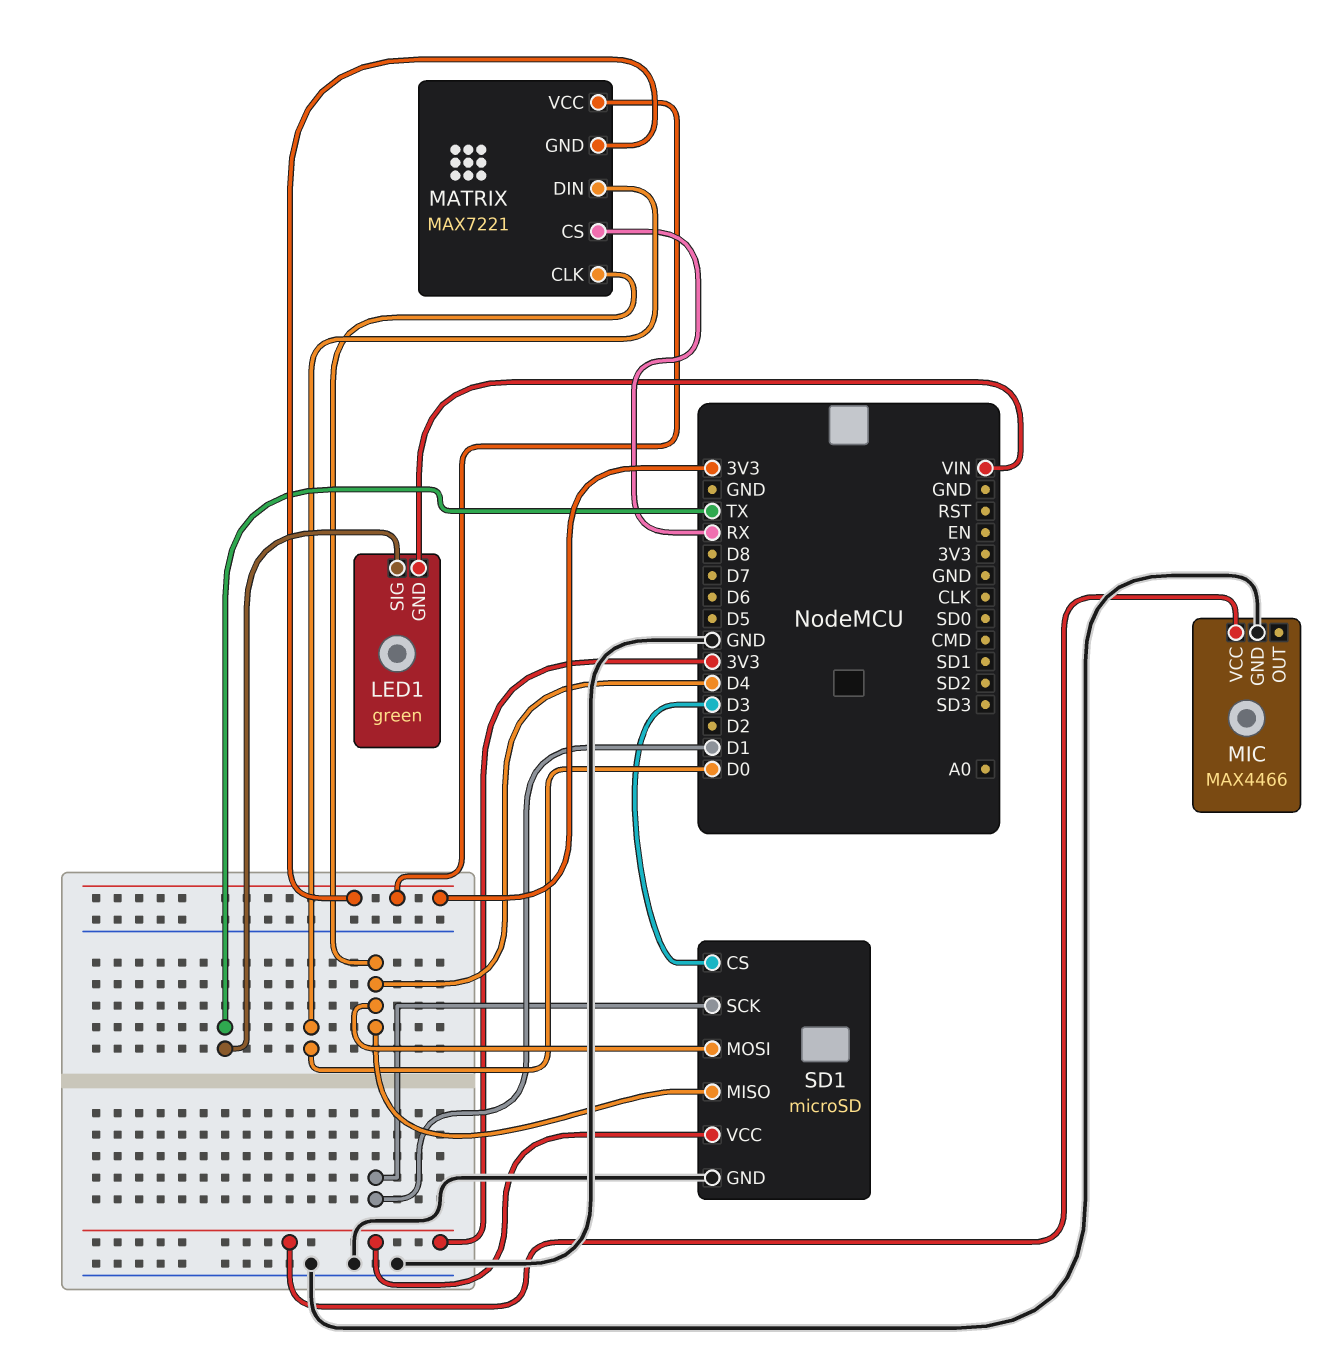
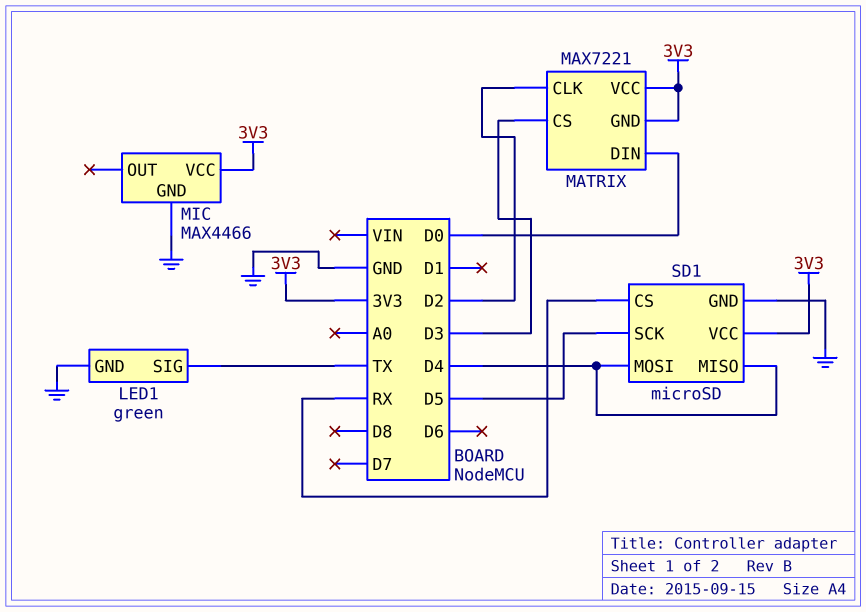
LED1 pin GND: VIN -> GND
MATRIX pin CLK: D4 -> D2
MATRIX pin CS: RX -> D3
SD1 pin CS: D3 -> RX
SD1 pin SCK: D1 -> D5

